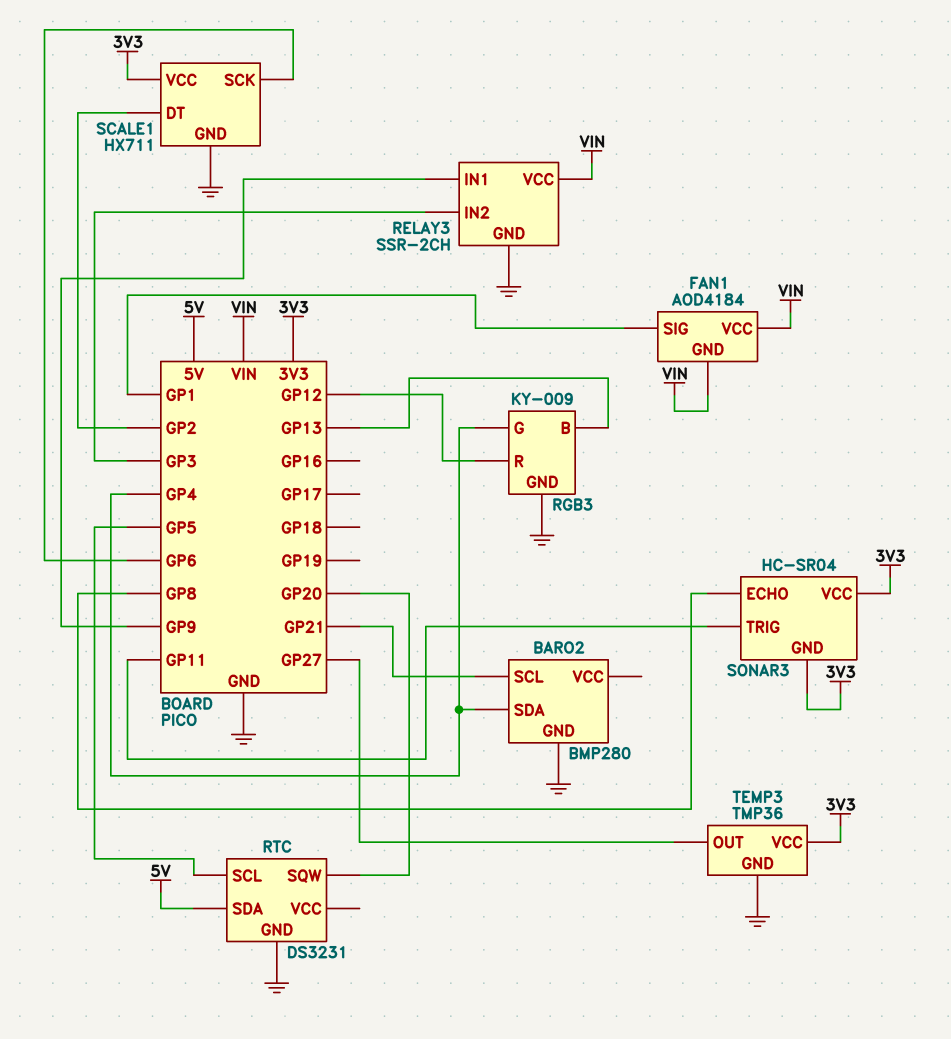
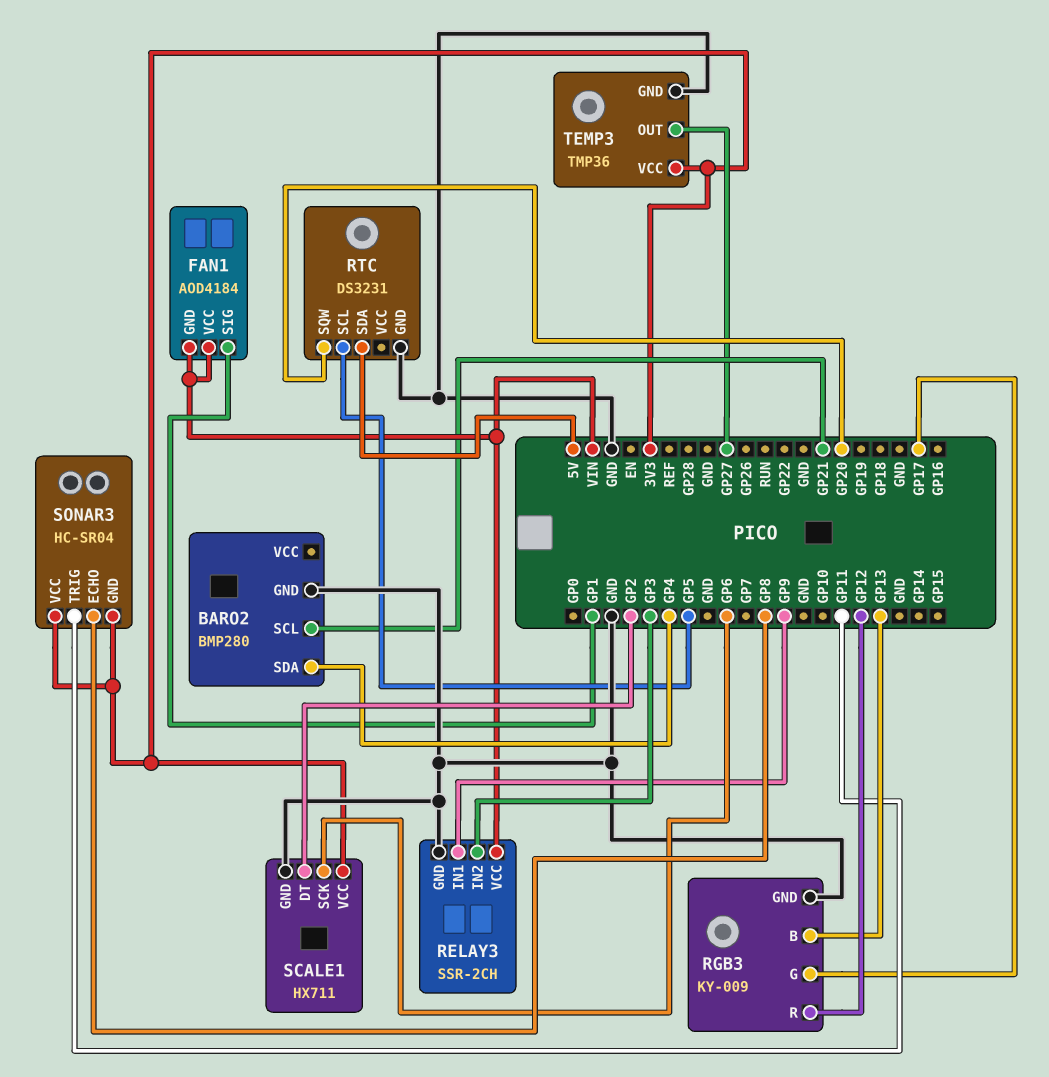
RGB3 pin G: GP4 -> GP17

